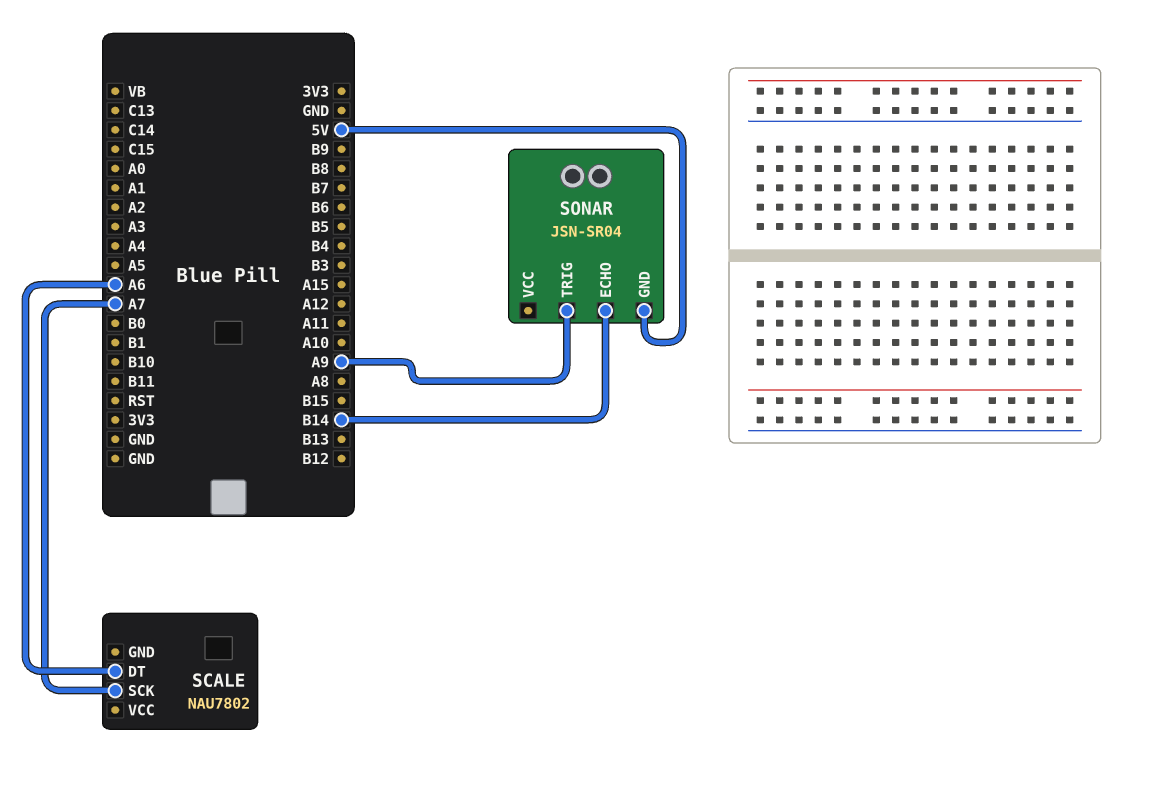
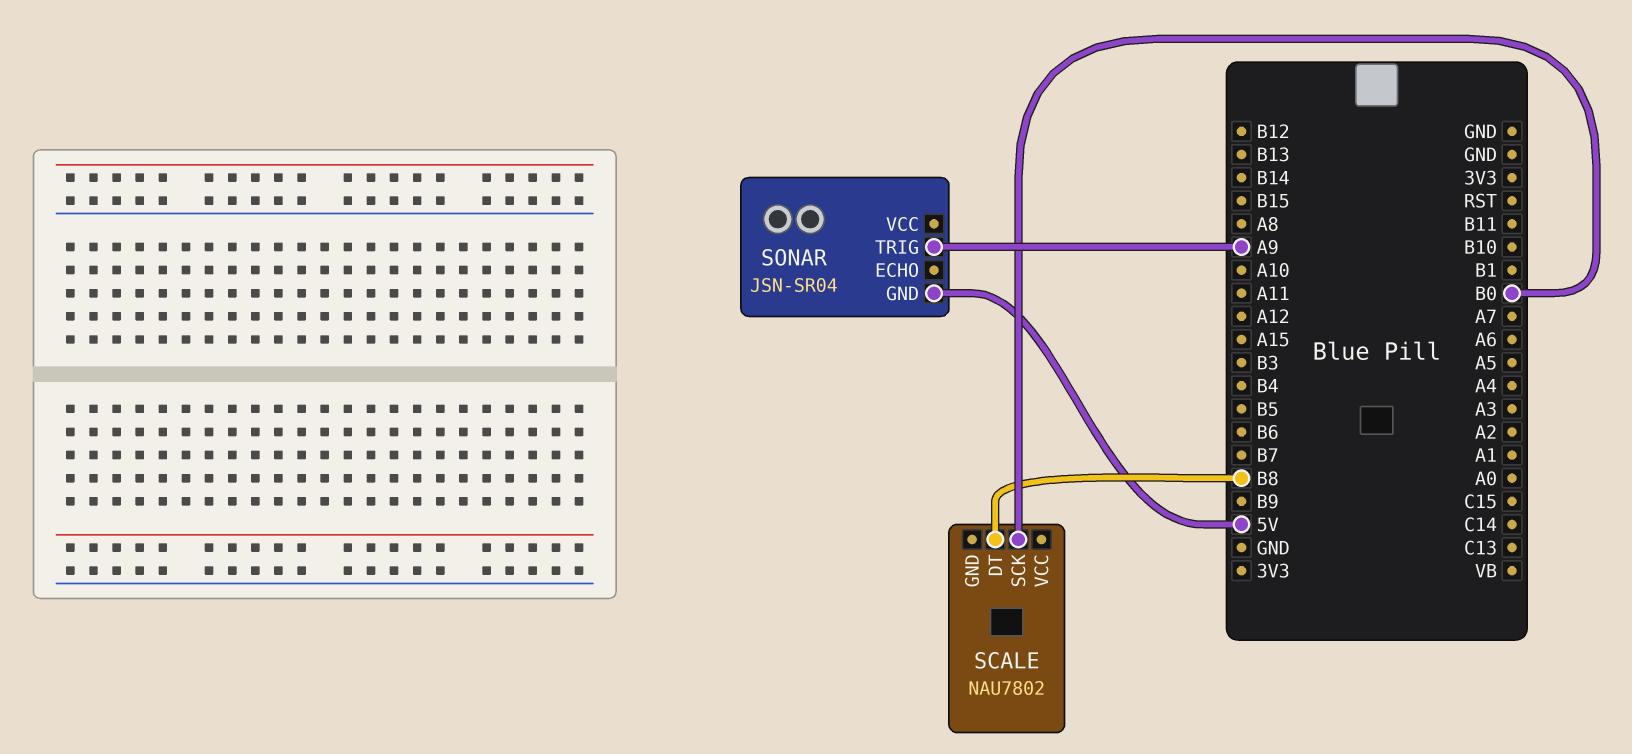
SCALE pin DT: A6 -> B8
SCALE pin SCK: A7 -> B0
SONAR pin ECHO: B14 -> none

